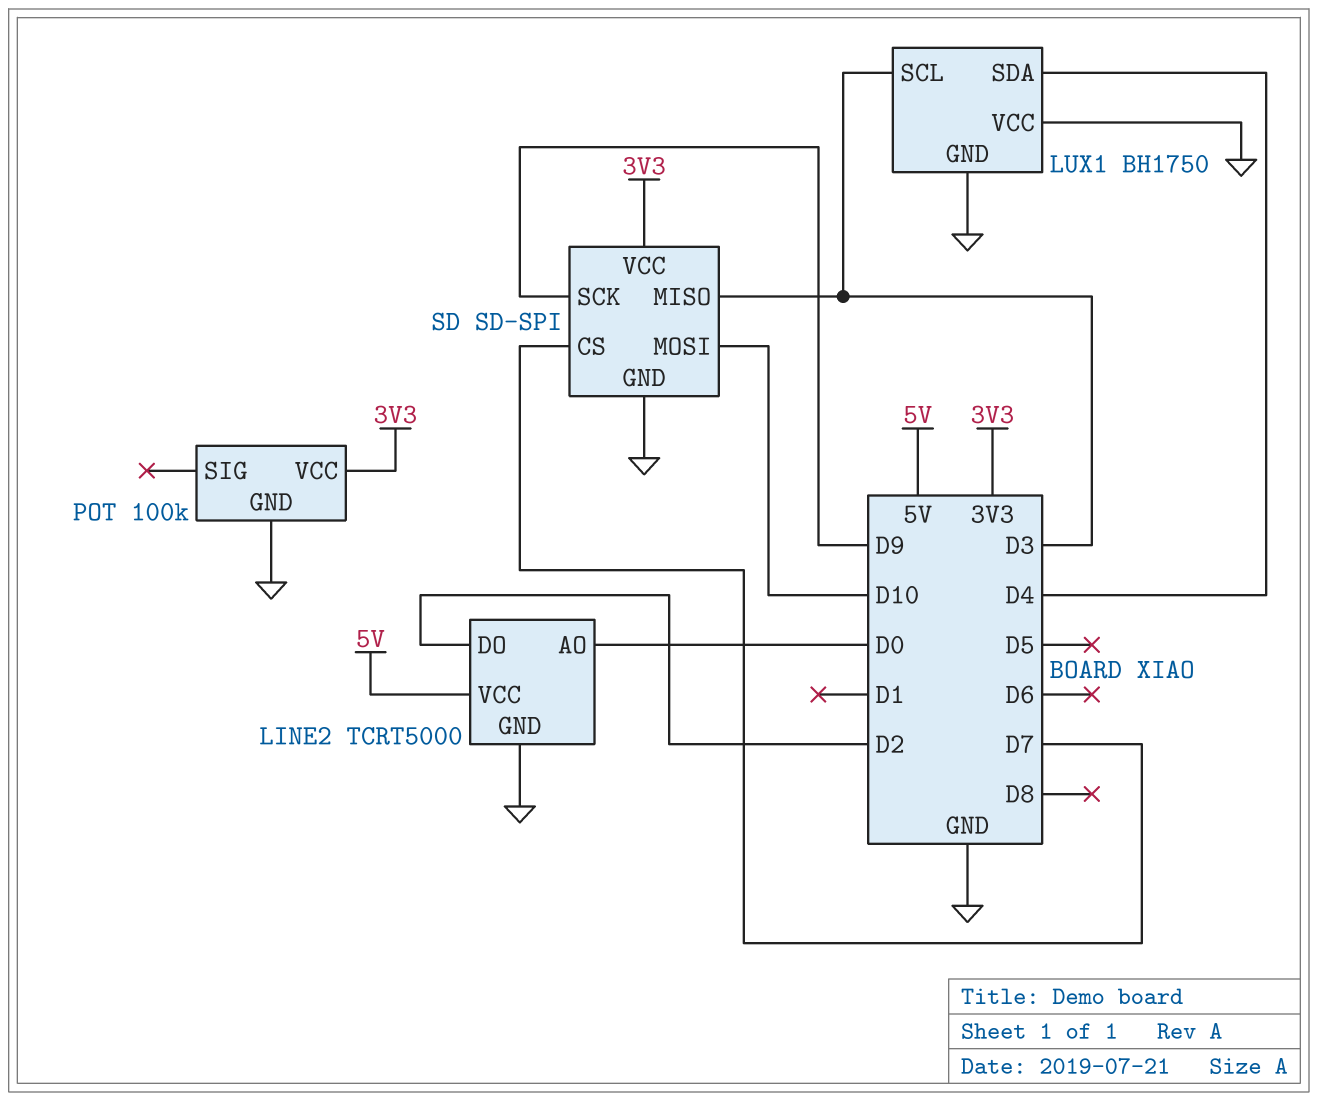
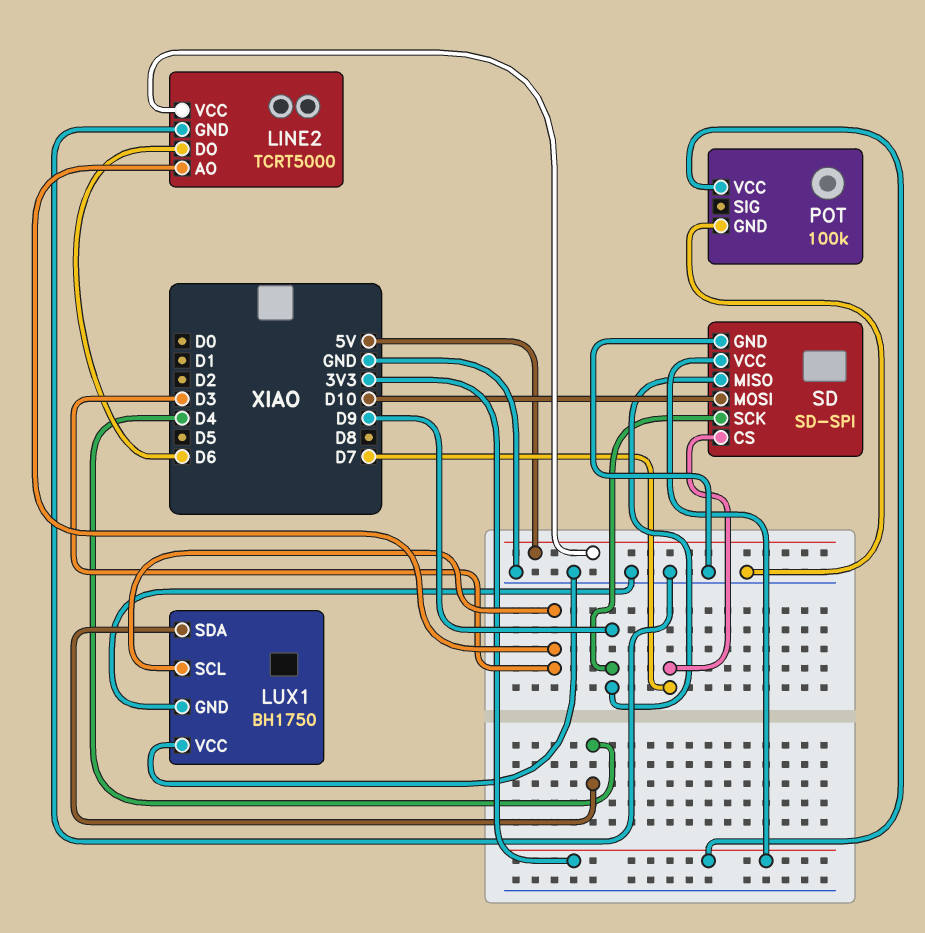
LINE2 pin AO: D0 -> D3
LINE2 pin DO: D2 -> D6
SD pin MISO: D3 -> D9

